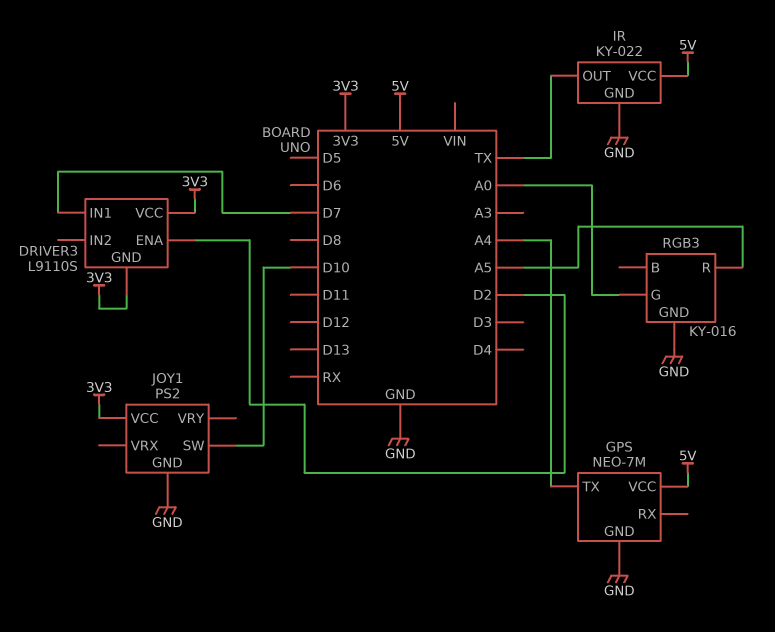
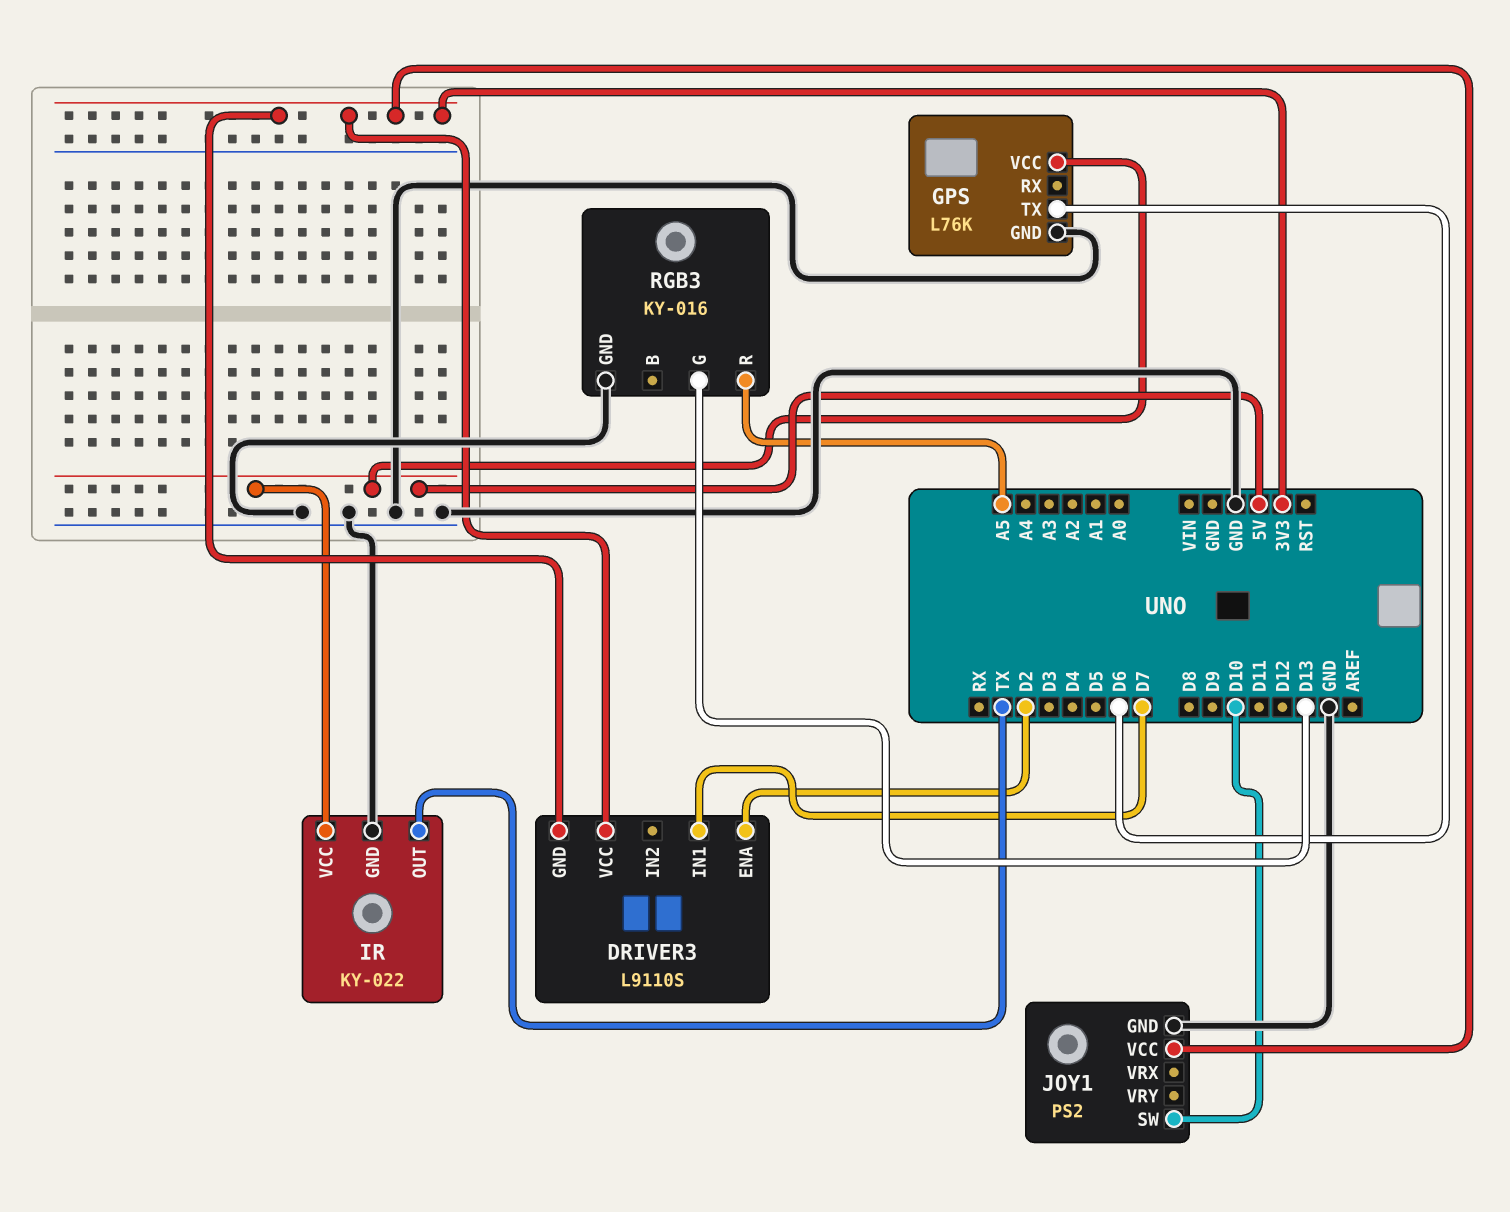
GPS: NEO-7M -> L76K
GPS pin TX: A4 -> D6
RGB3 pin G: A0 -> D13

